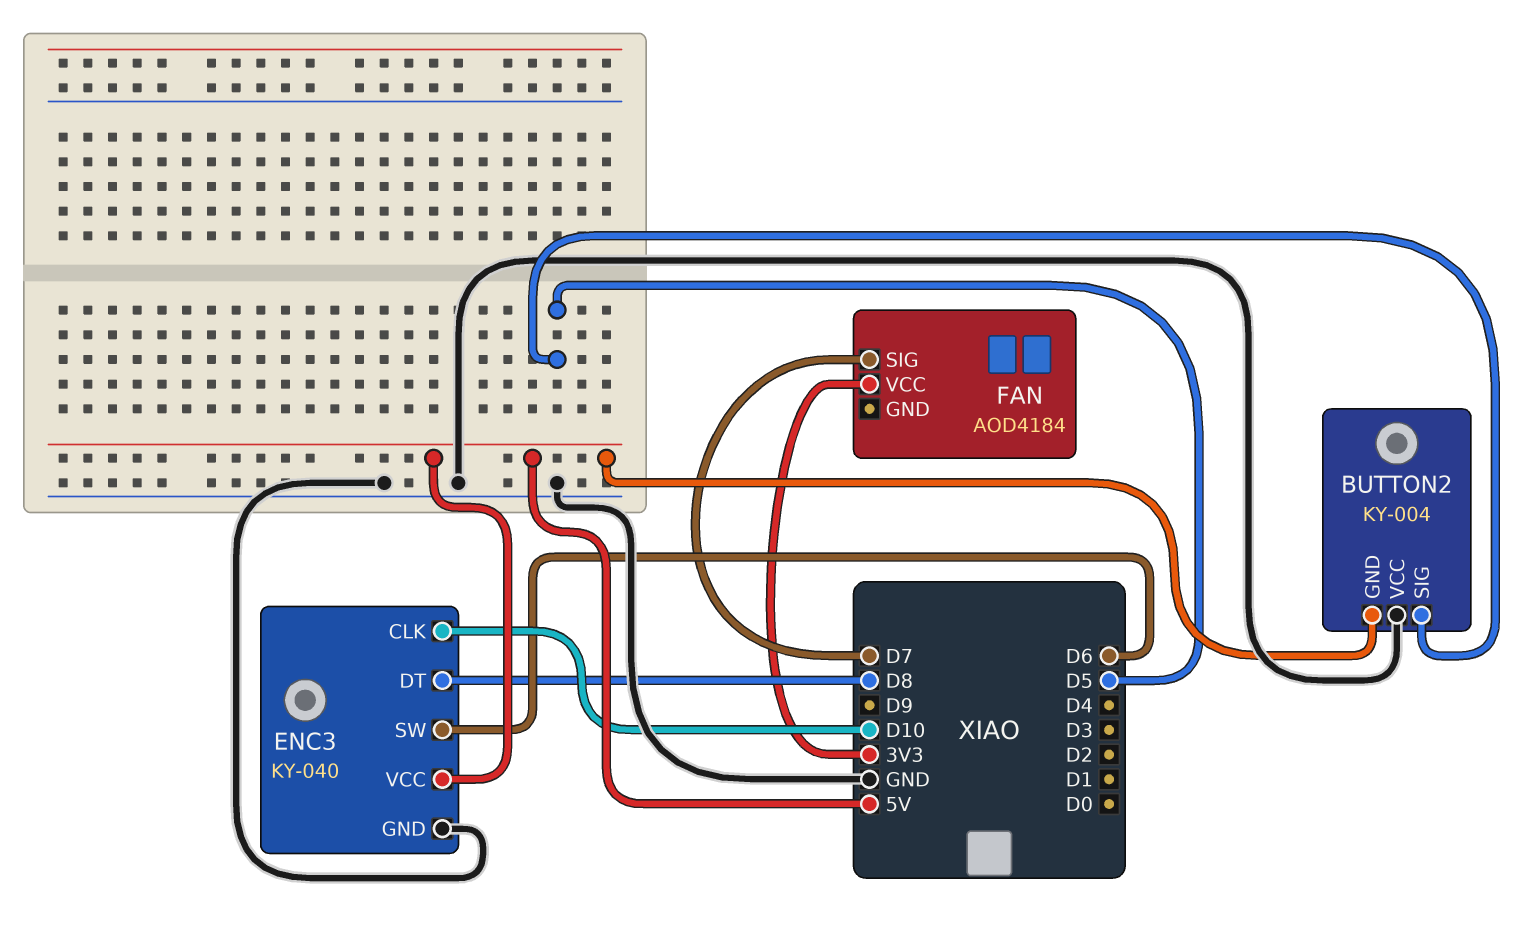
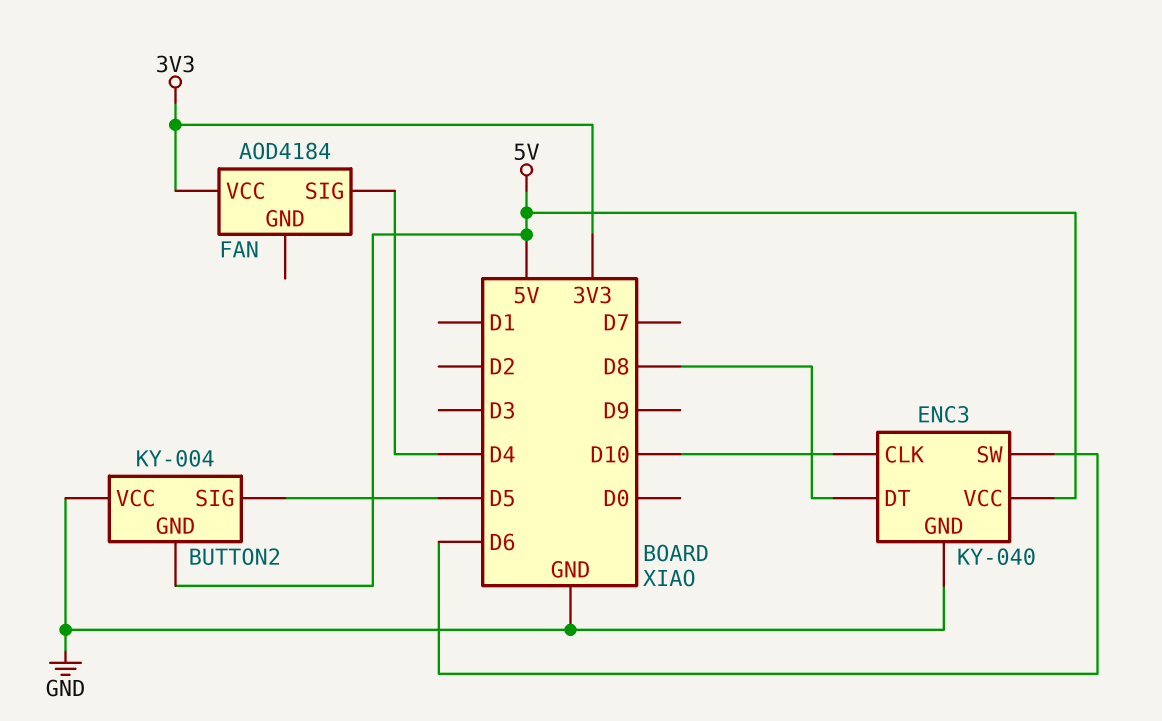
FAN pin SIG: D7 -> D4

